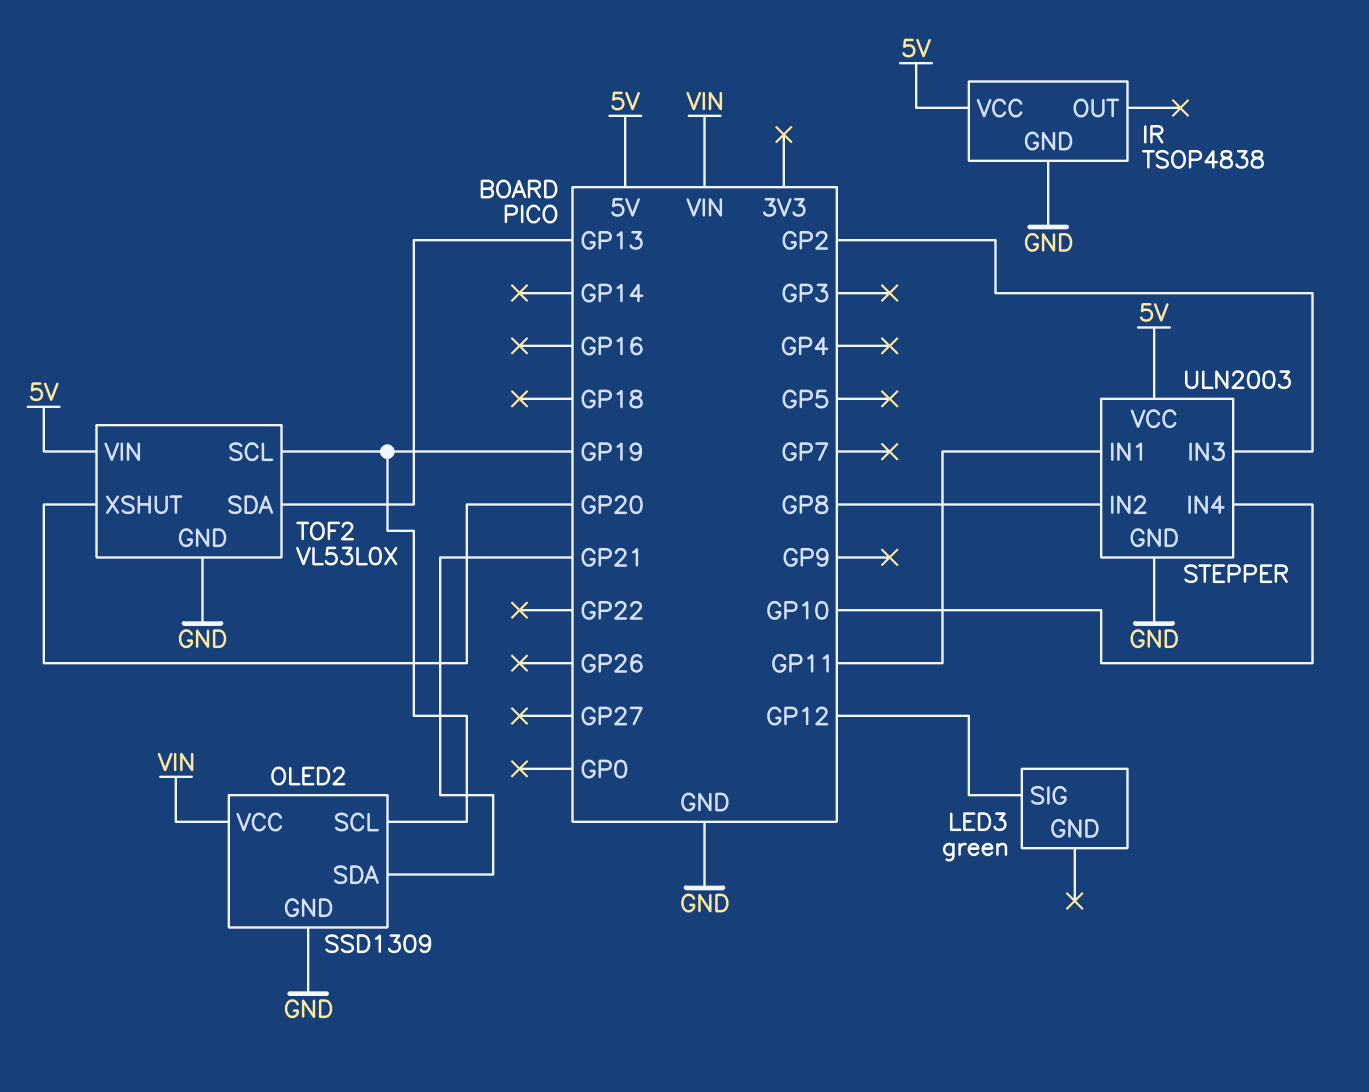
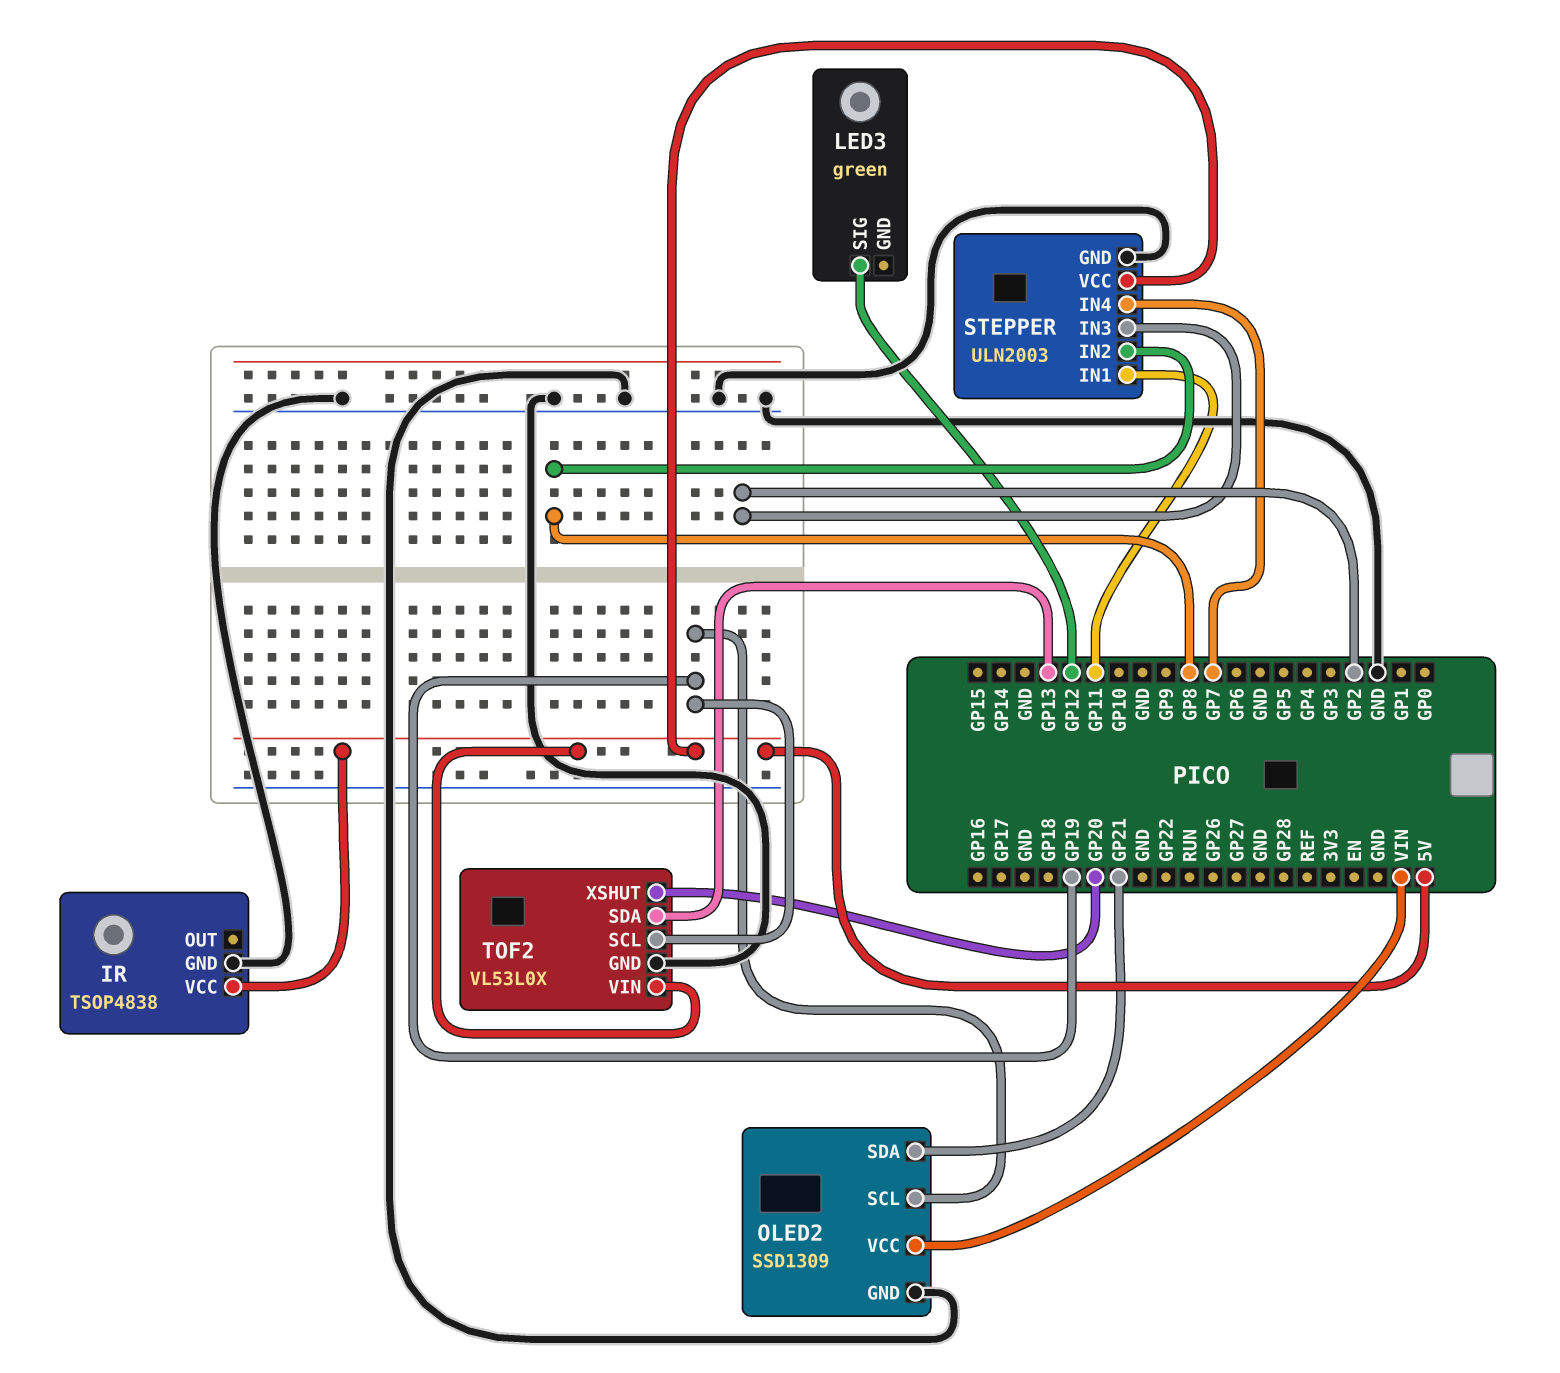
STEPPER pin IN4: GP10 -> GP7

